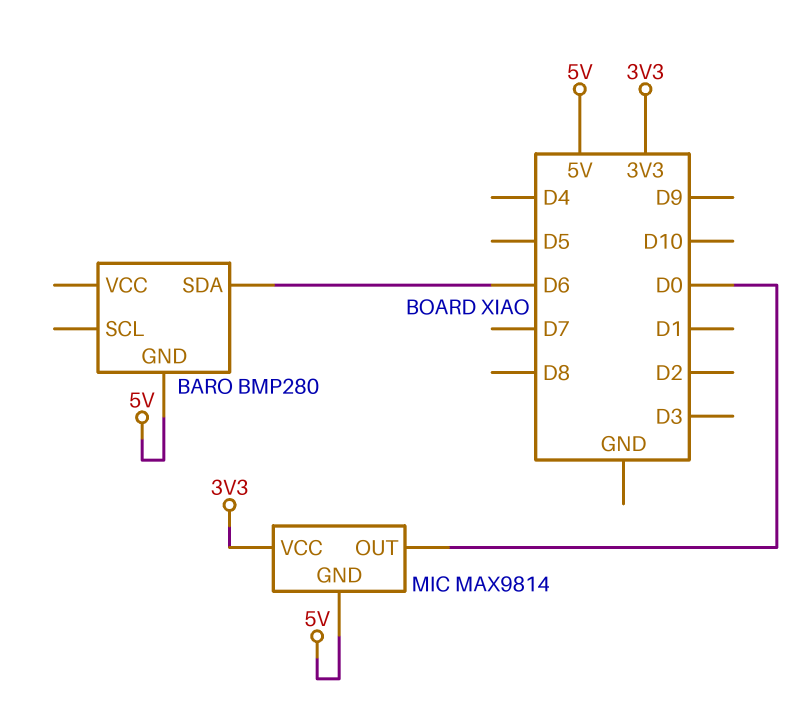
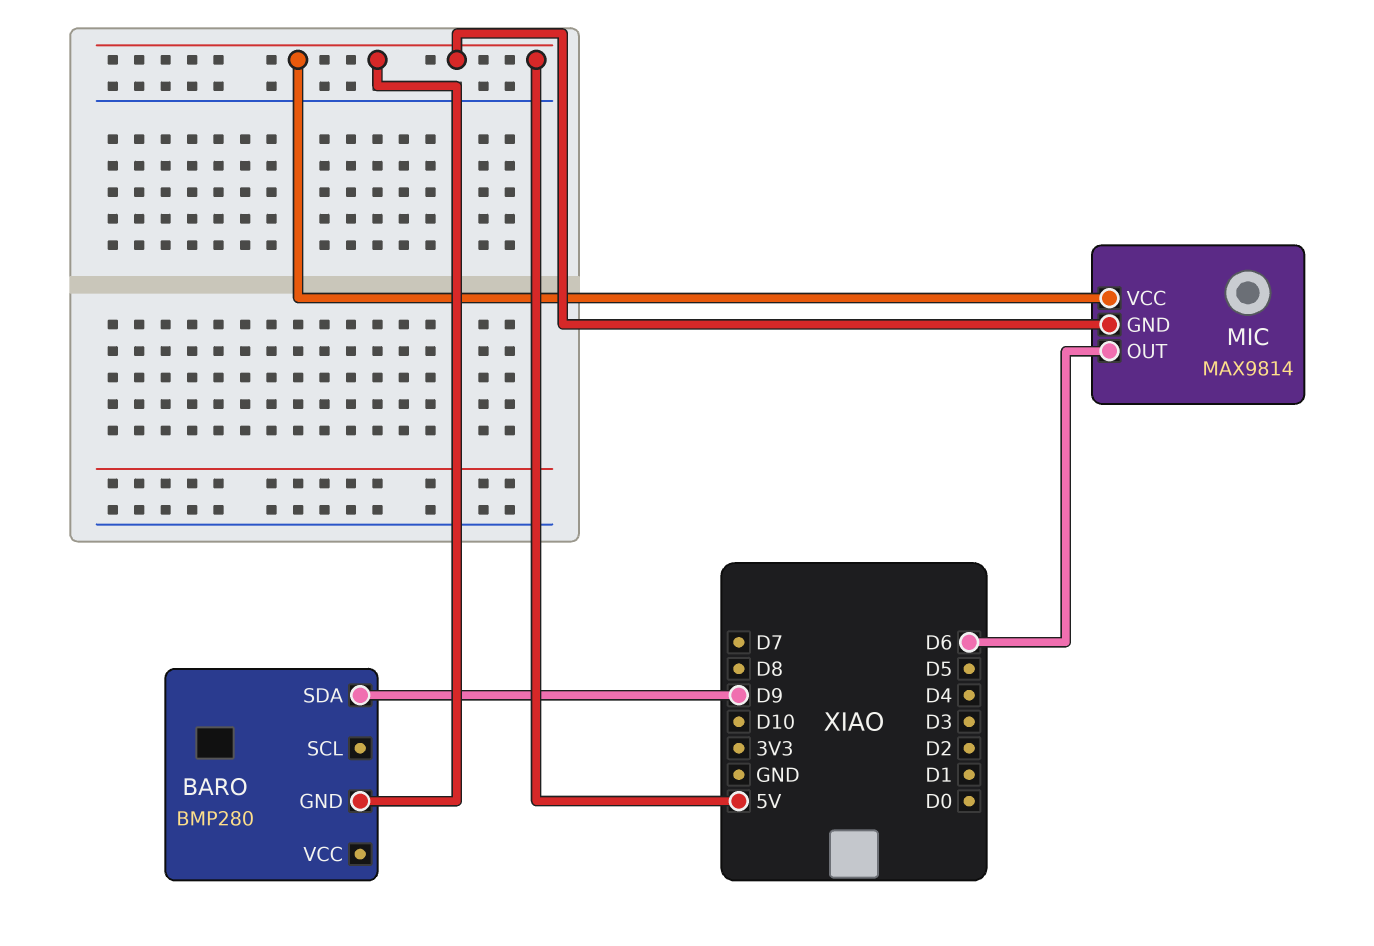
BARO pin SDA: D6 -> D9
MIC pin OUT: D0 -> D6
MIC pin VCC: 3V3 -> 5V

